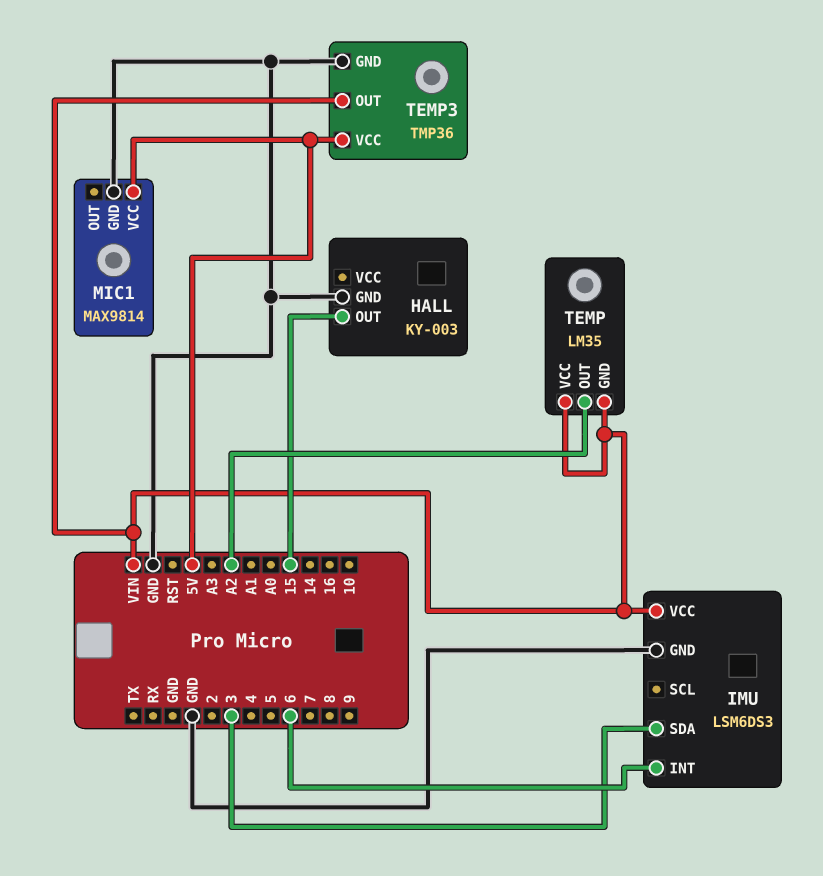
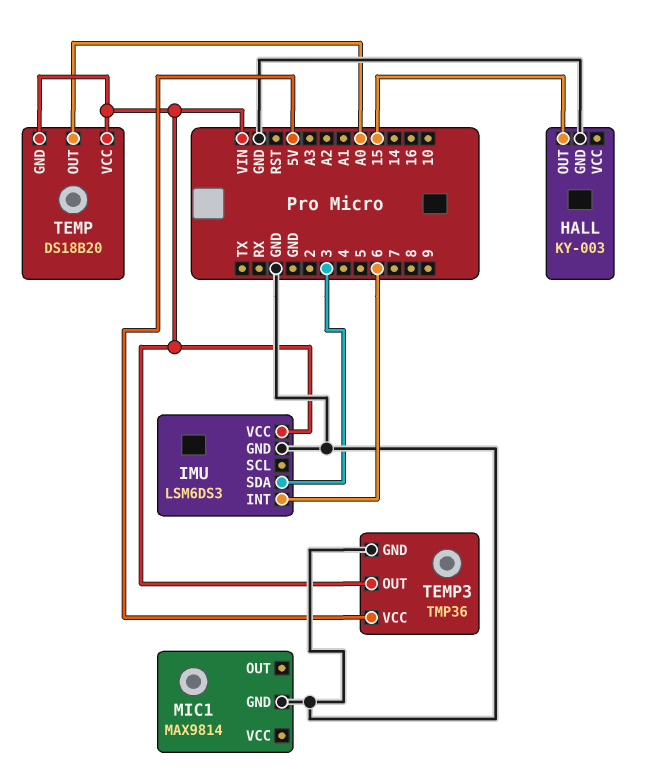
MIC1 pin VCC: 5V -> none
TEMP: LM35 -> DS18B20
TEMP pin OUT: A2 -> A0

